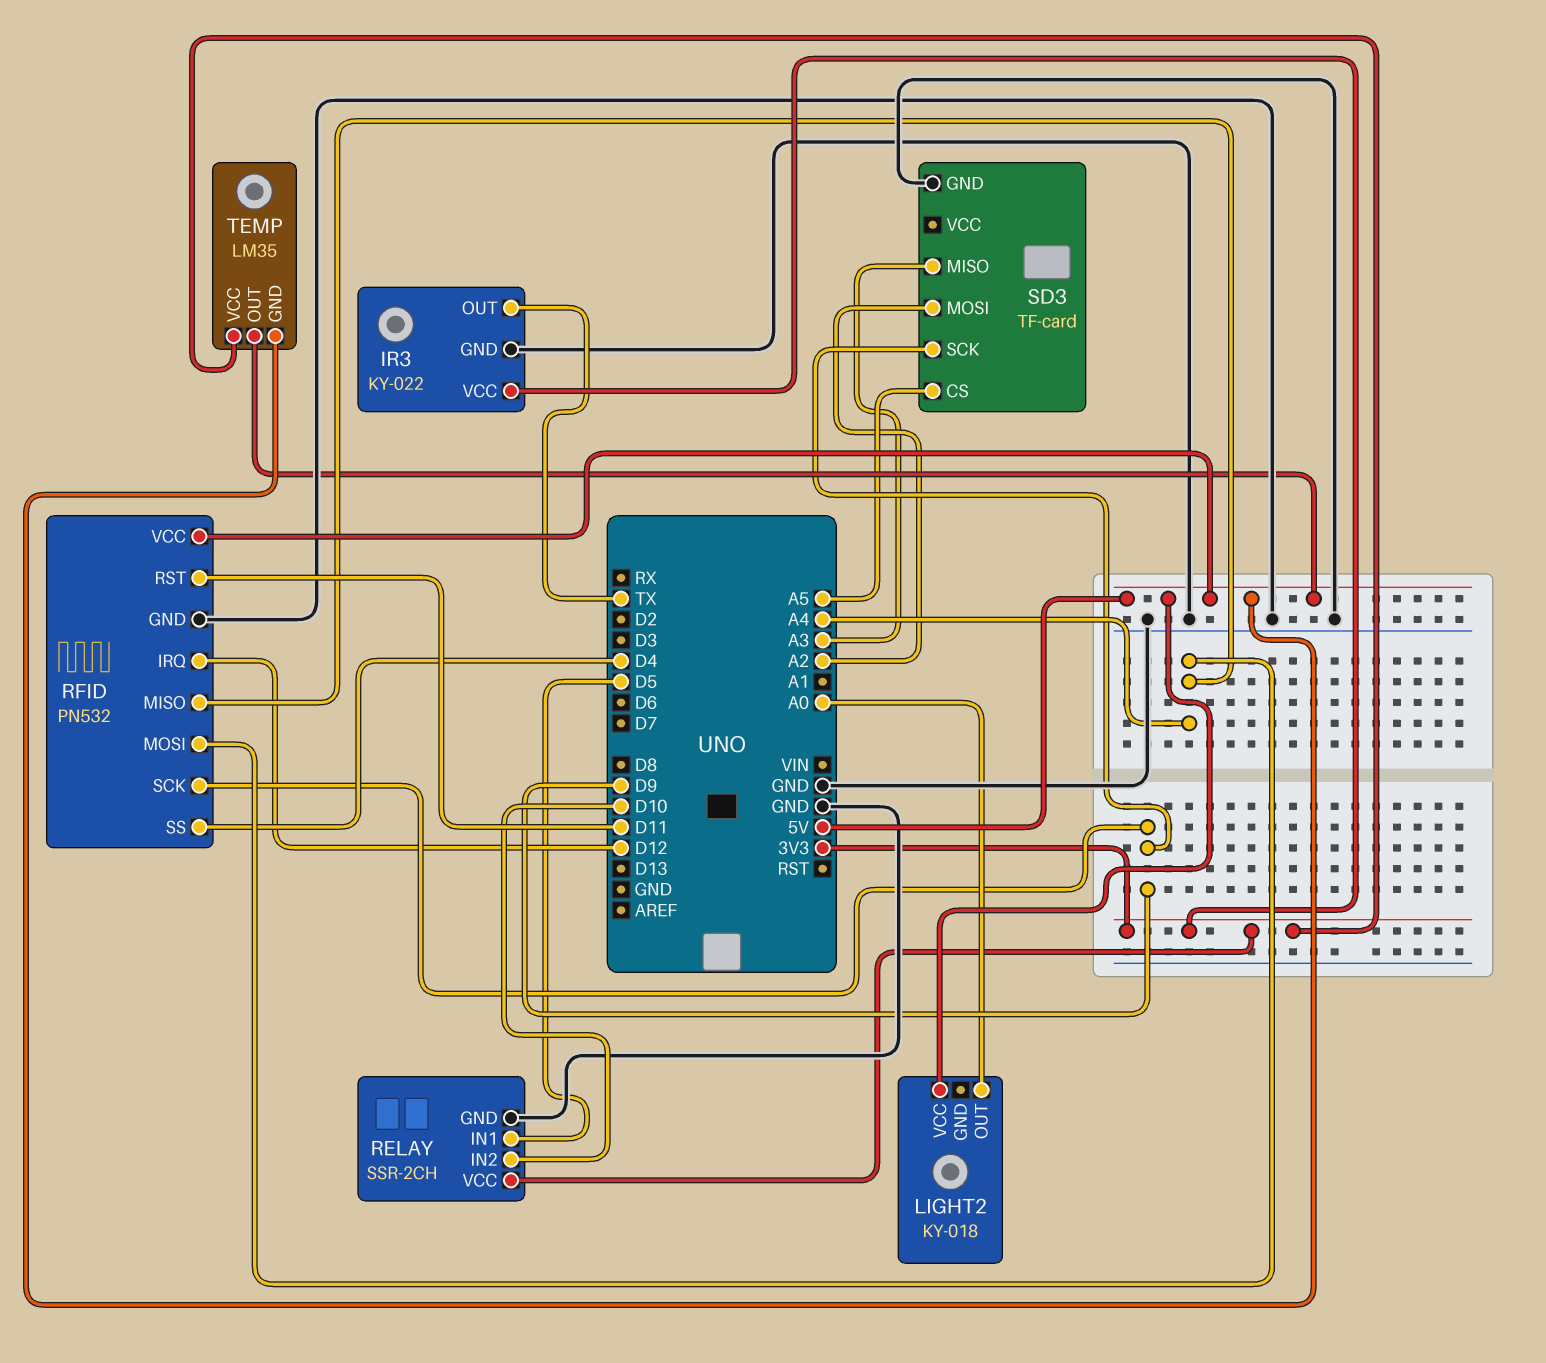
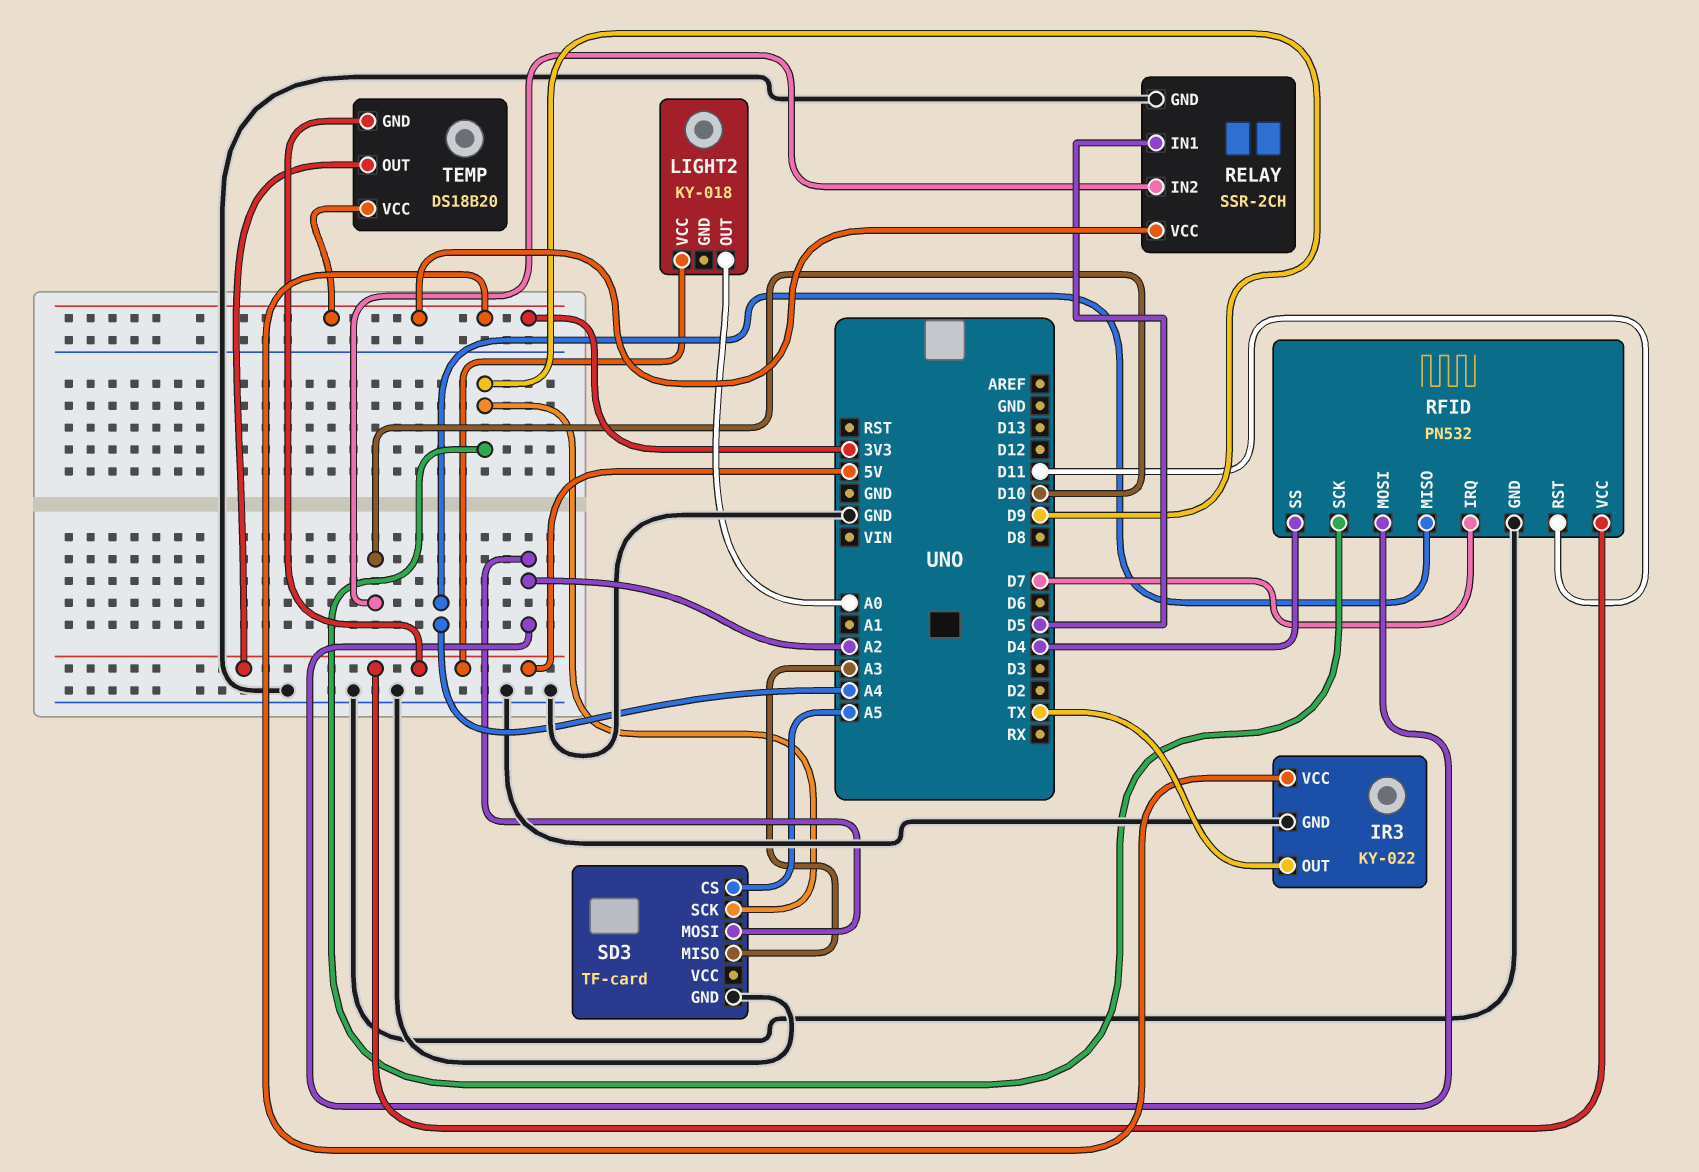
RFID pin IRQ: D12 -> D7
RFID pin MOSI: A4 -> A2
TEMP: LM35 -> DS18B20

